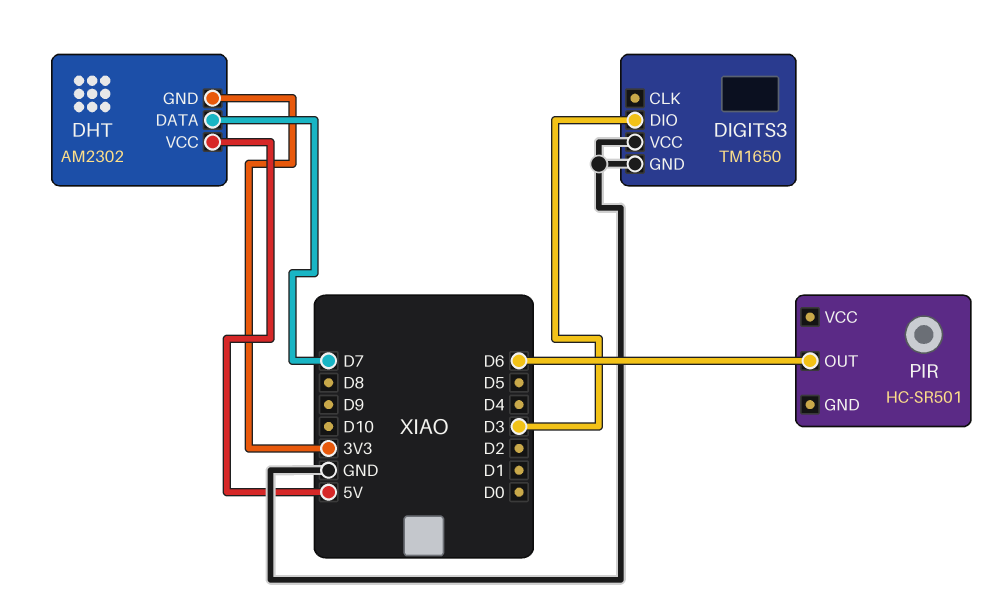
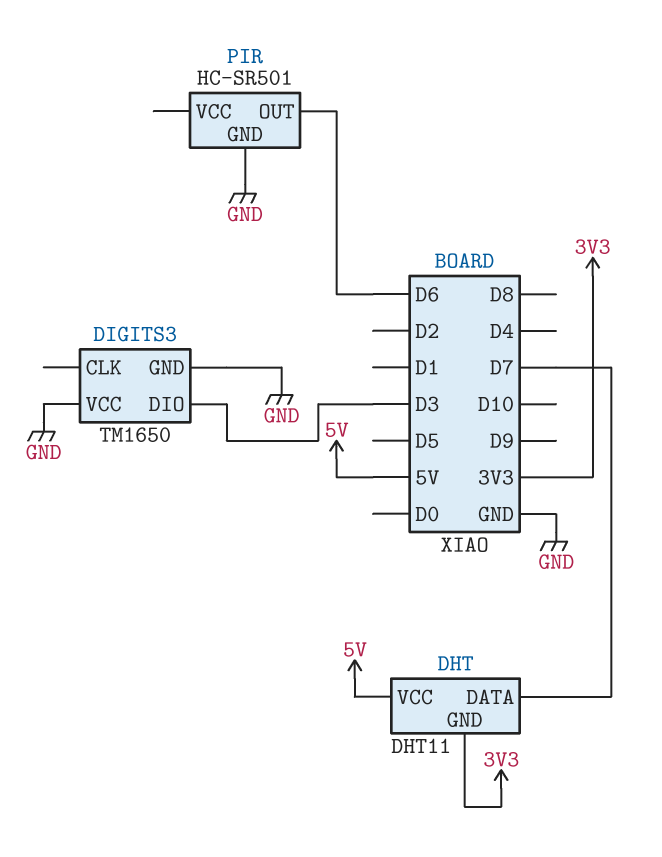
DHT: AM2302 -> DHT11
PIR pin GND: none -> GND

